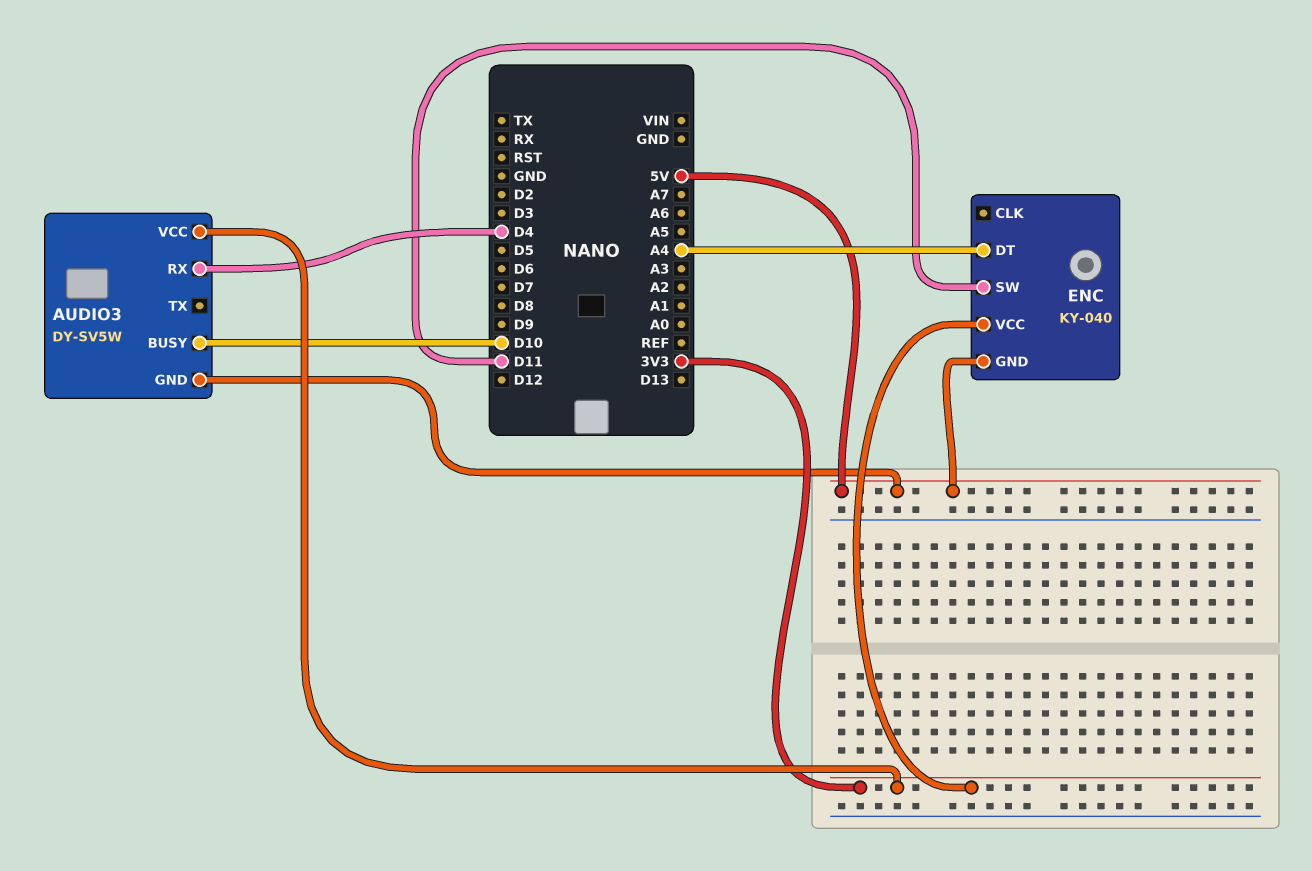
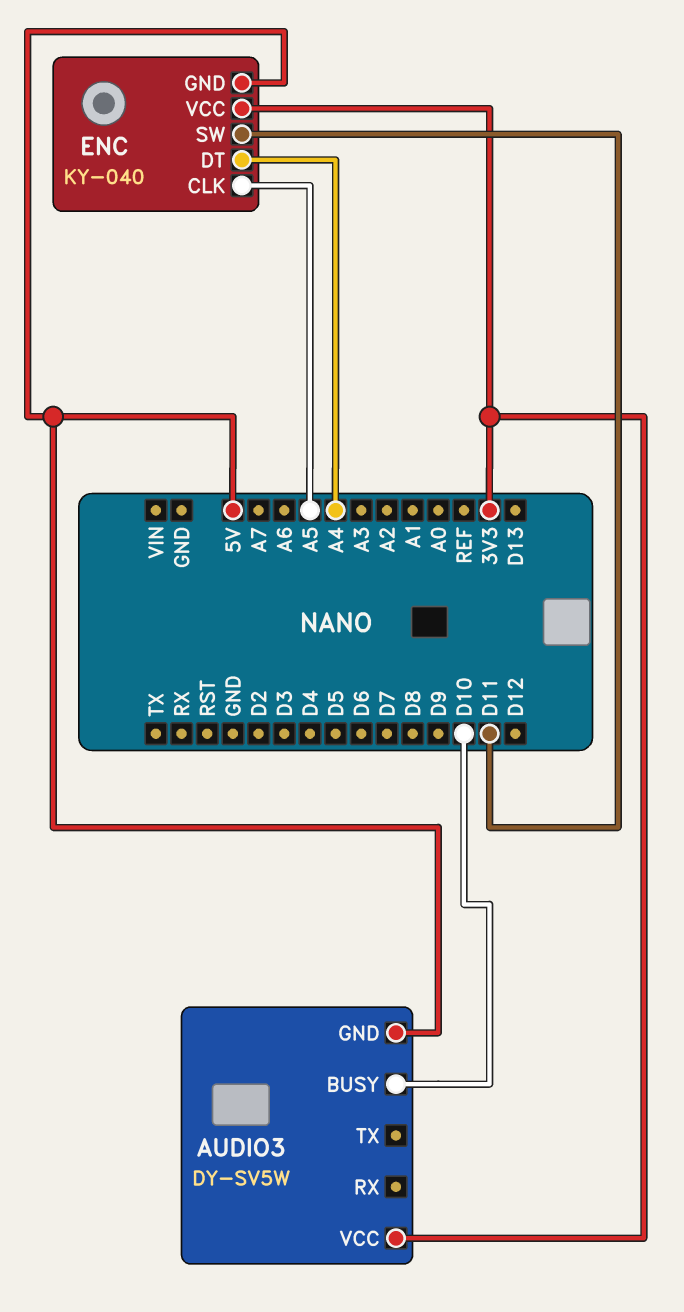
AUDIO3 pin RX: D4 -> none
ENC pin CLK: none -> A5

